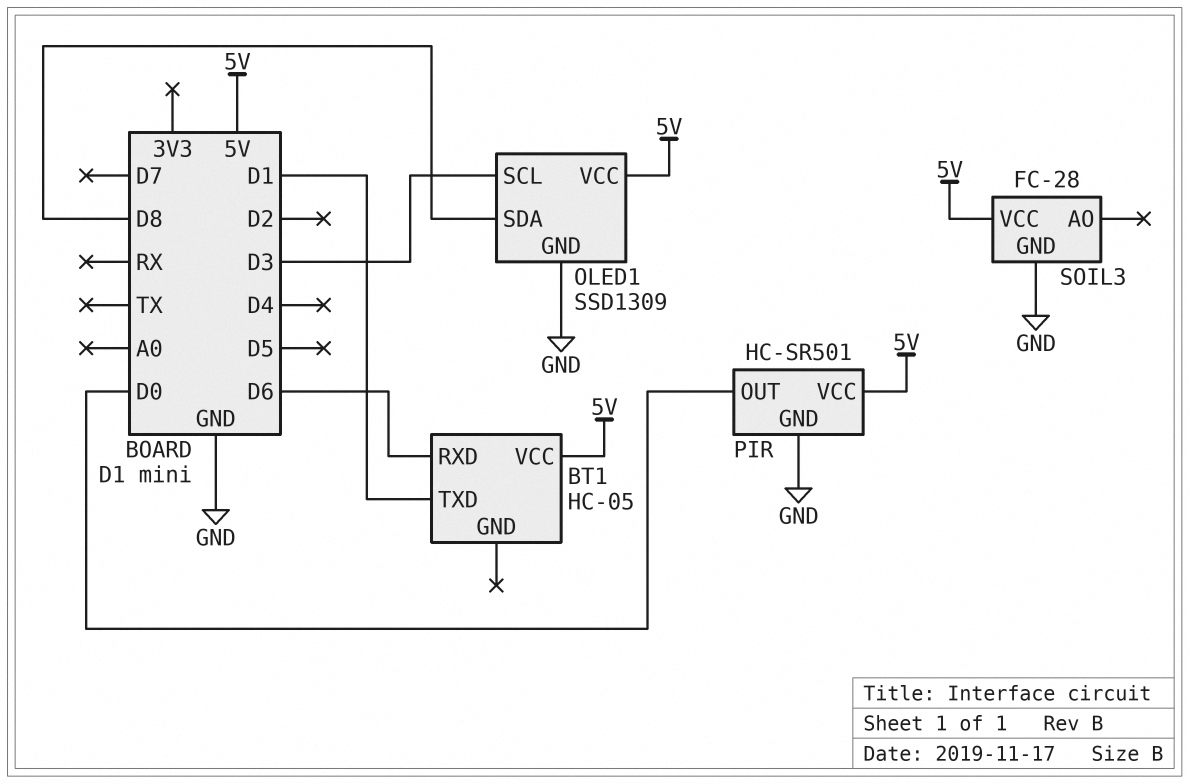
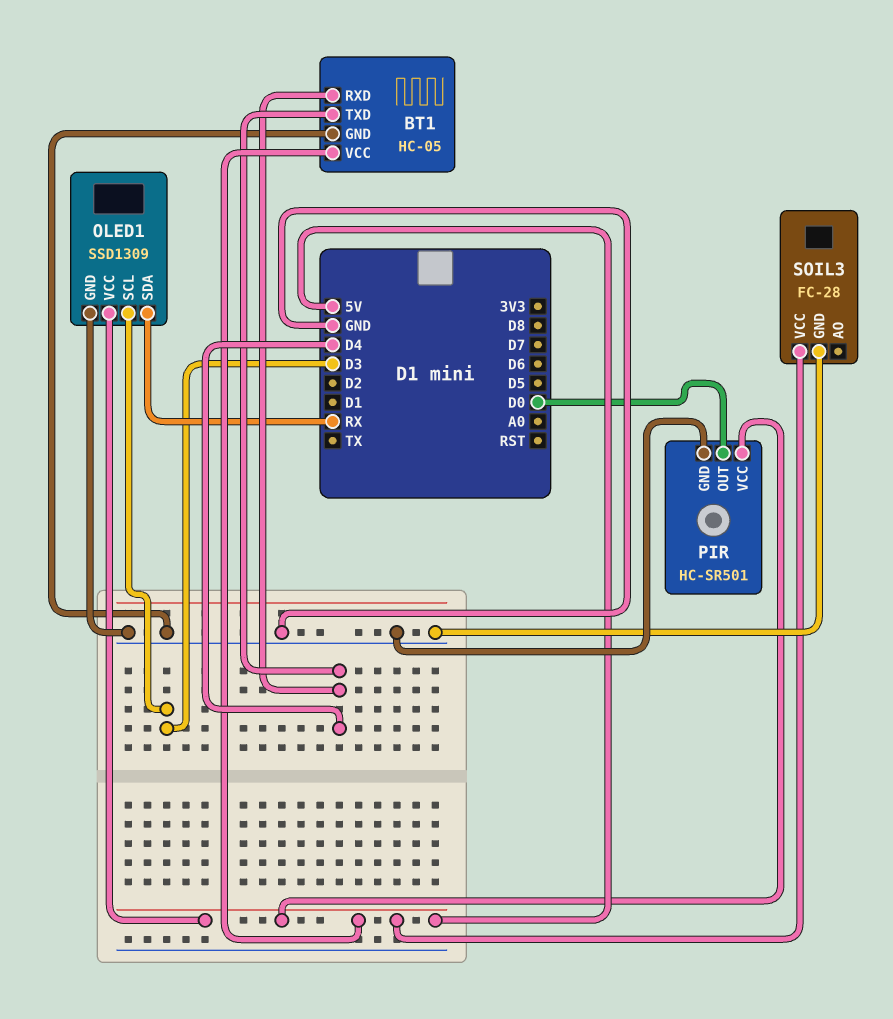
BT1 pin GND: none -> GND
BT1 pin RXD: D6 -> D4
BT1 pin TXD: D1 -> D4
OLED1 pin SDA: D8 -> RX

